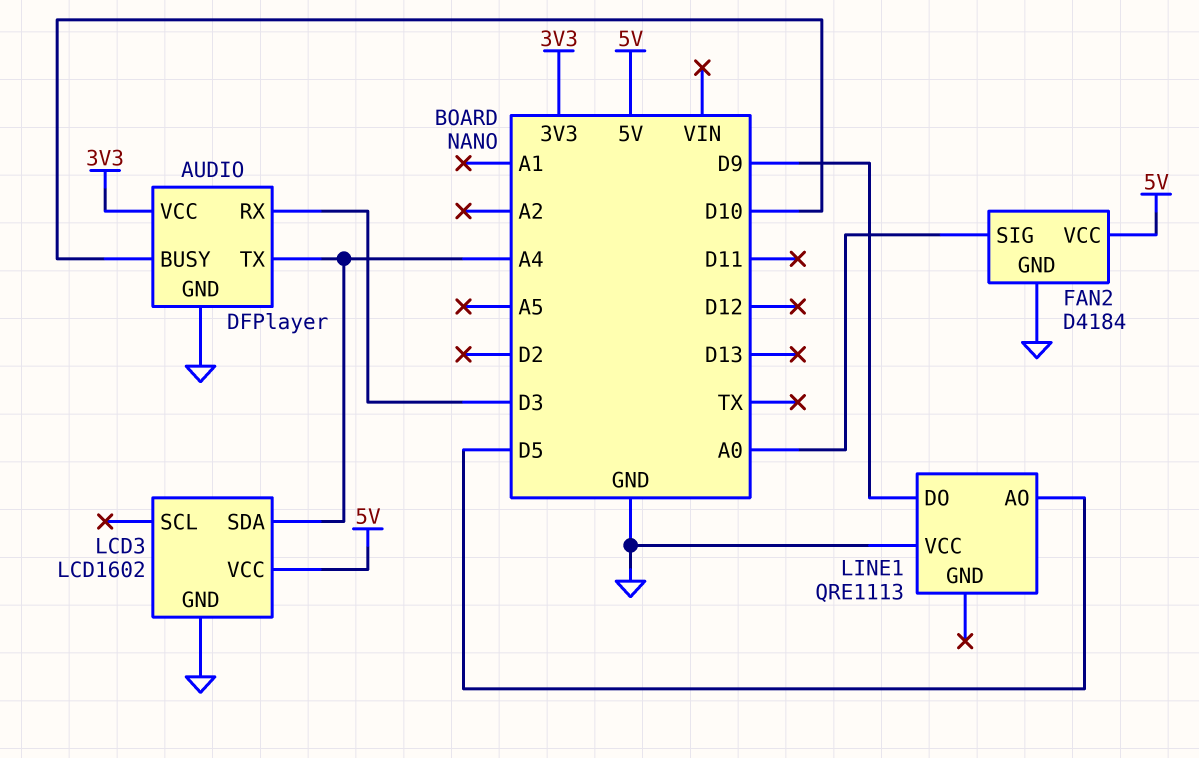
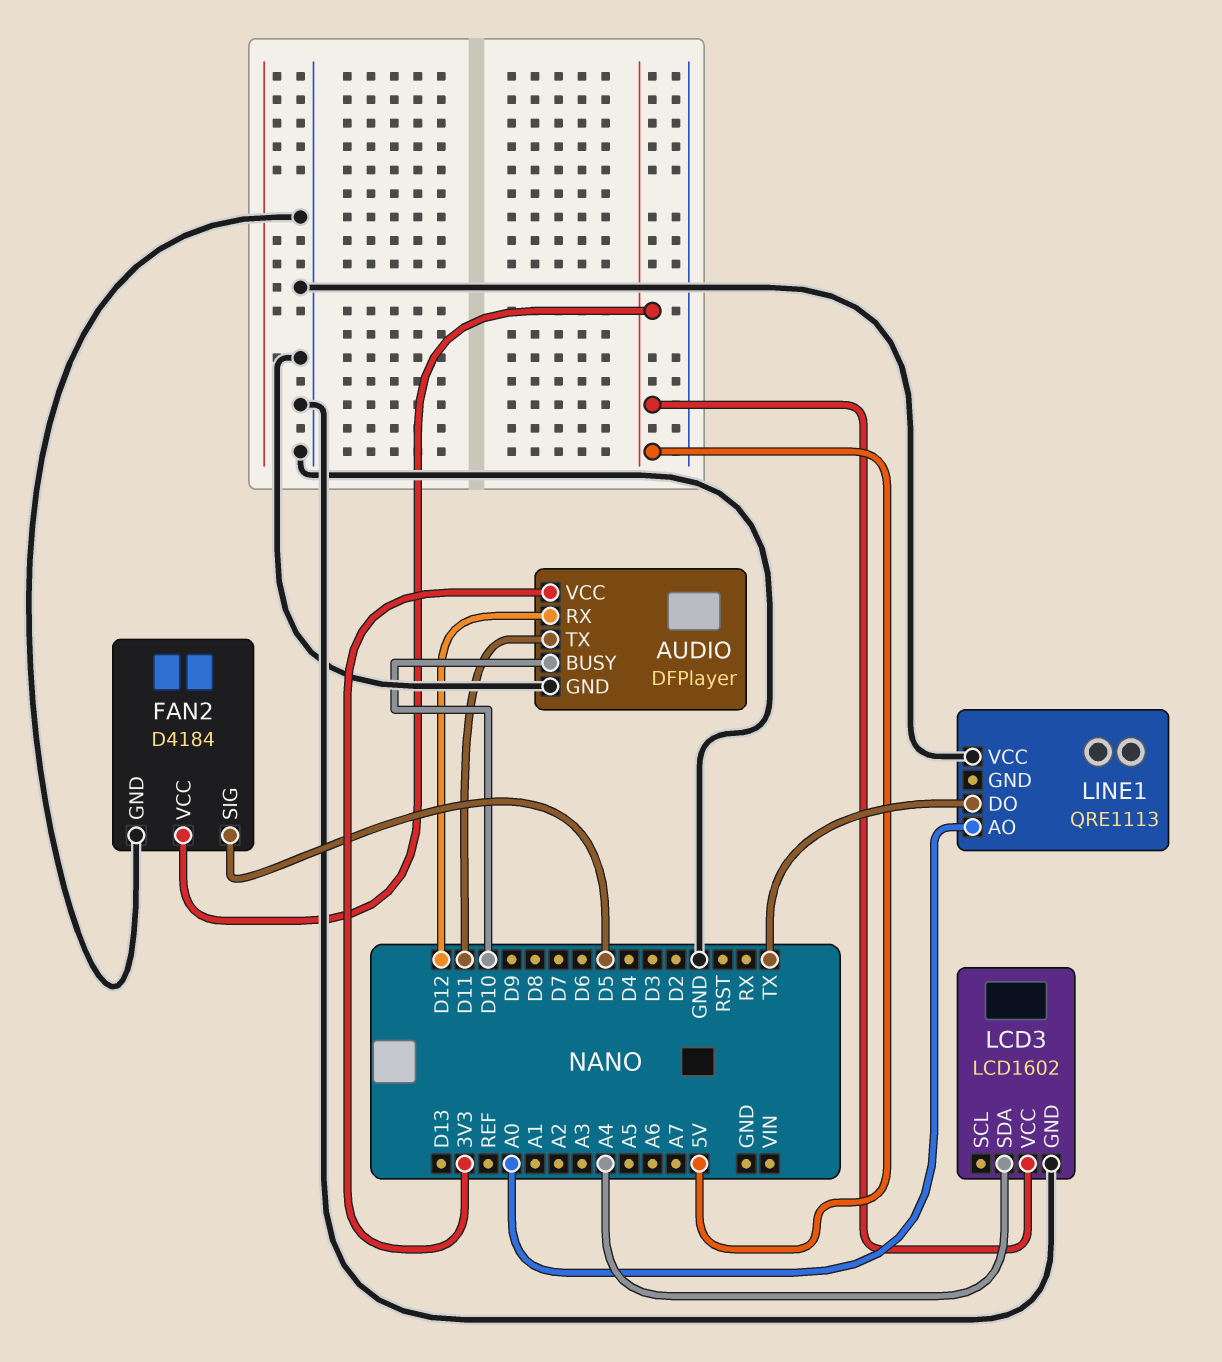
AUDIO pin RX: D3 -> D12
AUDIO pin TX: A4 -> D11
FAN2 pin SIG: A0 -> D5
LINE1 pin AO: D5 -> A0
LINE1 pin DO: D9 -> TX

